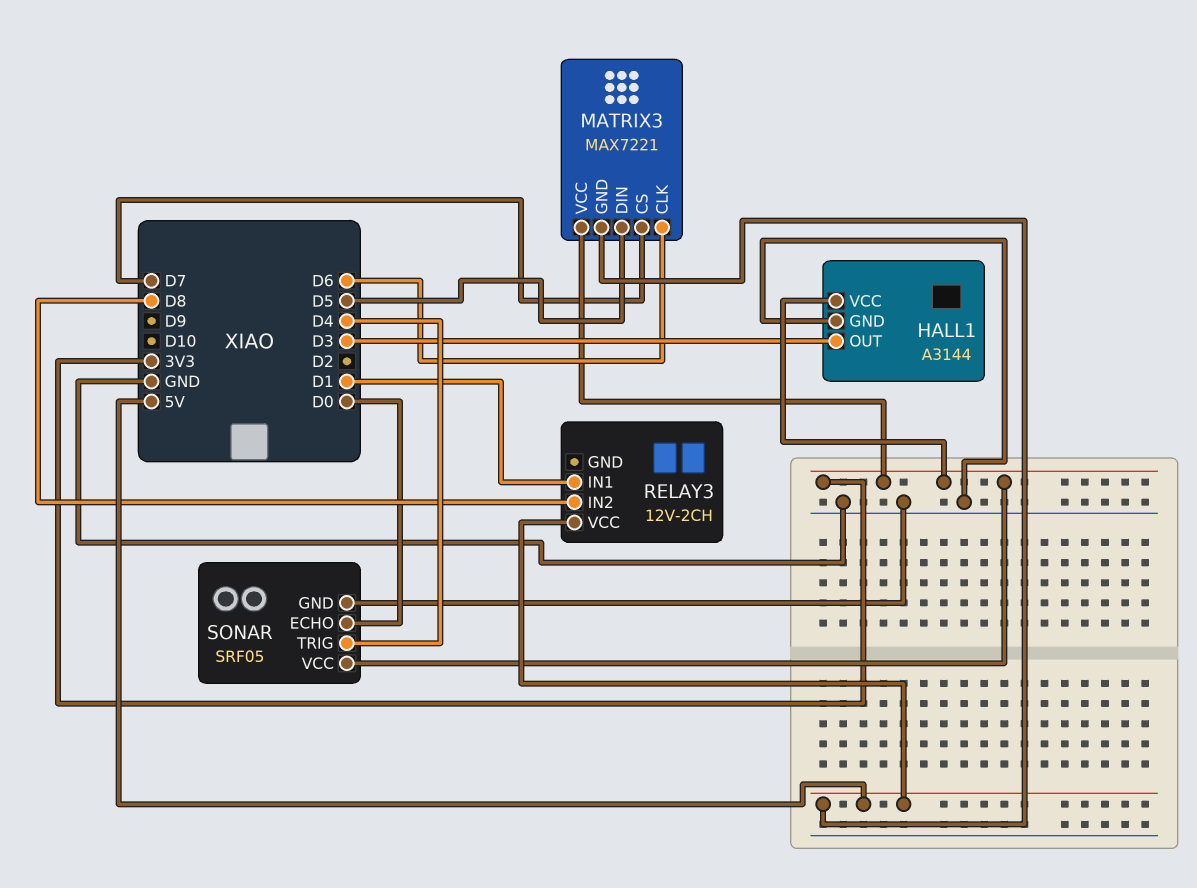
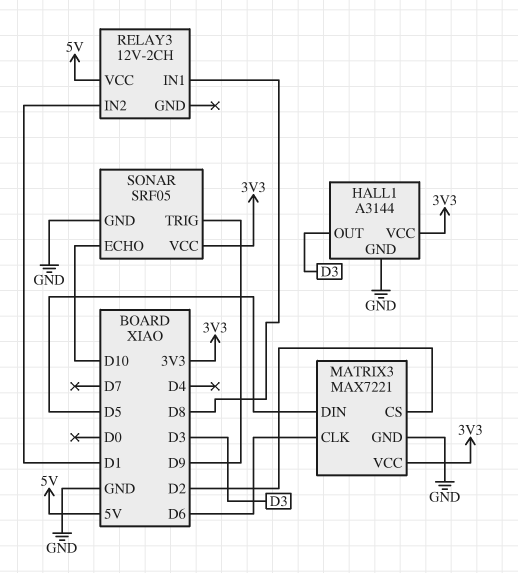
MATRIX3 pin CS: D7 -> D2
MATRIX3 pin GND: 5V -> GND
RELAY3 pin IN1: D1 -> D8
RELAY3 pin IN2: D8 -> D1
SONAR pin ECHO: D0 -> D10
SONAR pin TRIG: D4 -> D9

